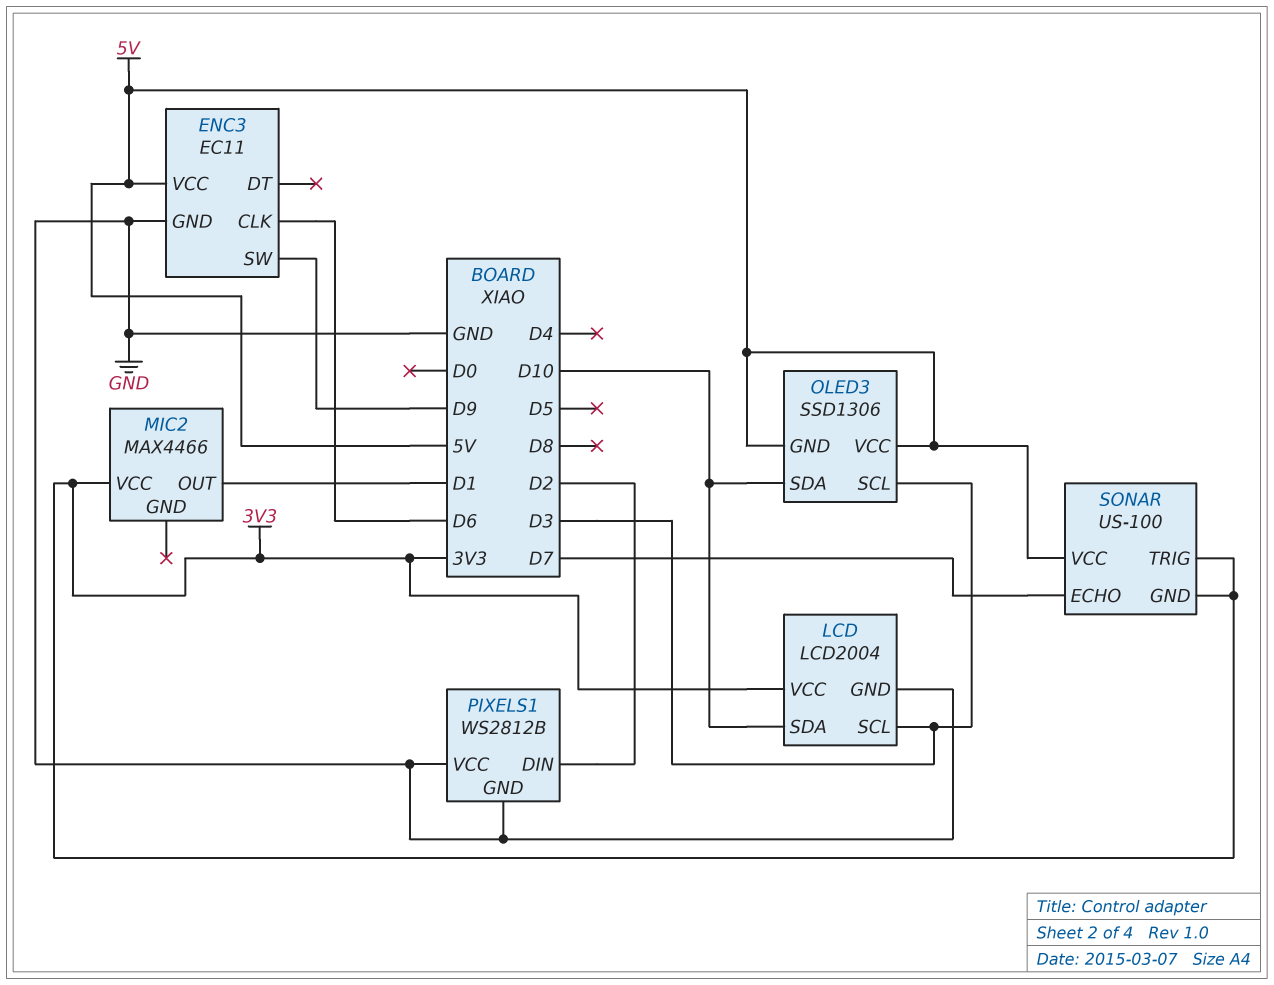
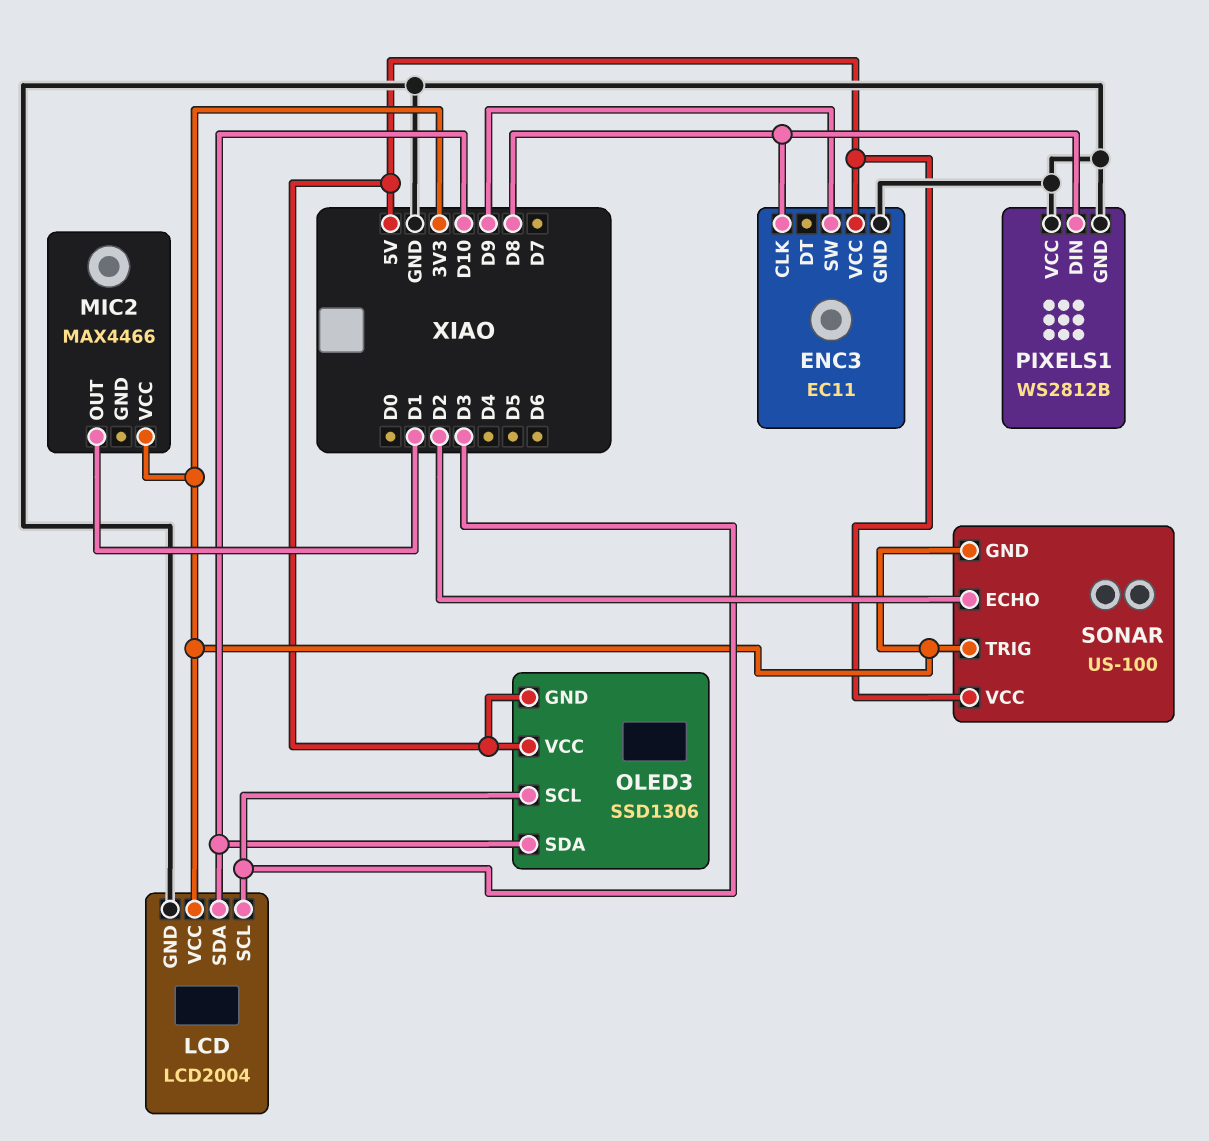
ENC3 pin CLK: D6 -> D8
PIXELS1 pin DIN: D2 -> D8
SONAR pin ECHO: D7 -> D2

